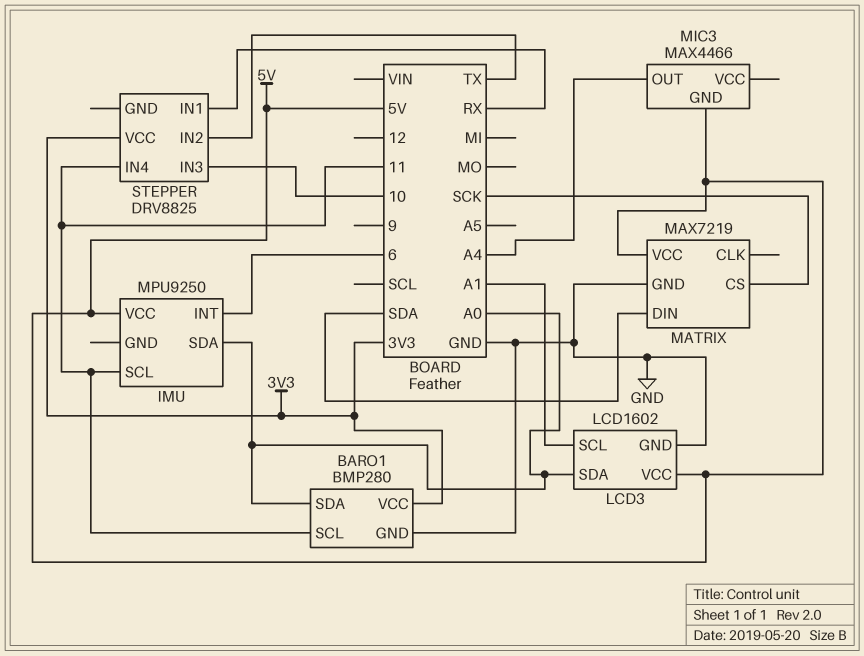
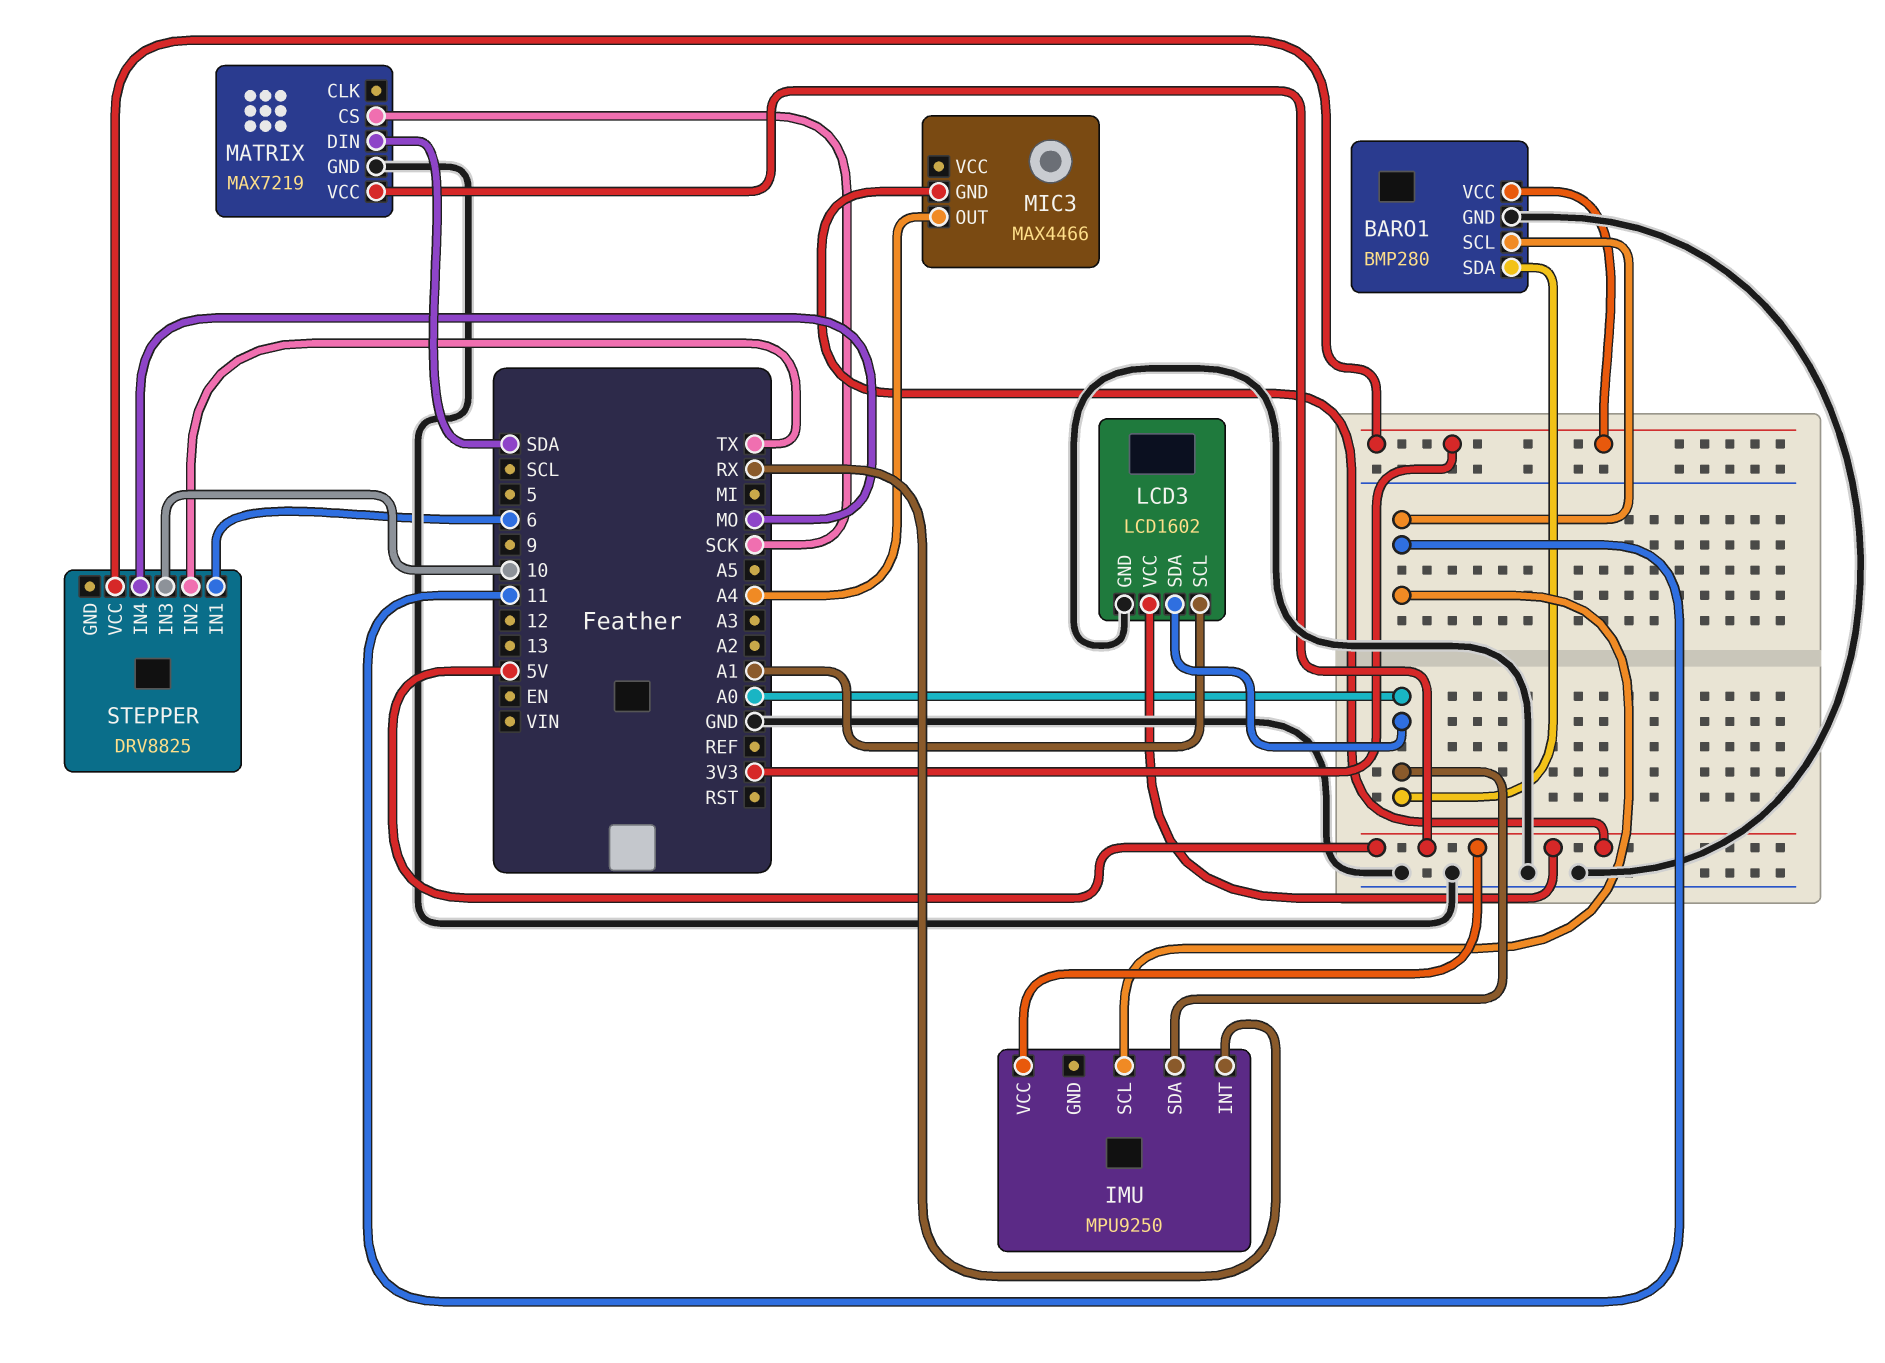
IMU pin INT: 6 -> RX
STEPPER pin IN1: RX -> 6
STEPPER pin IN4: 11 -> MO

